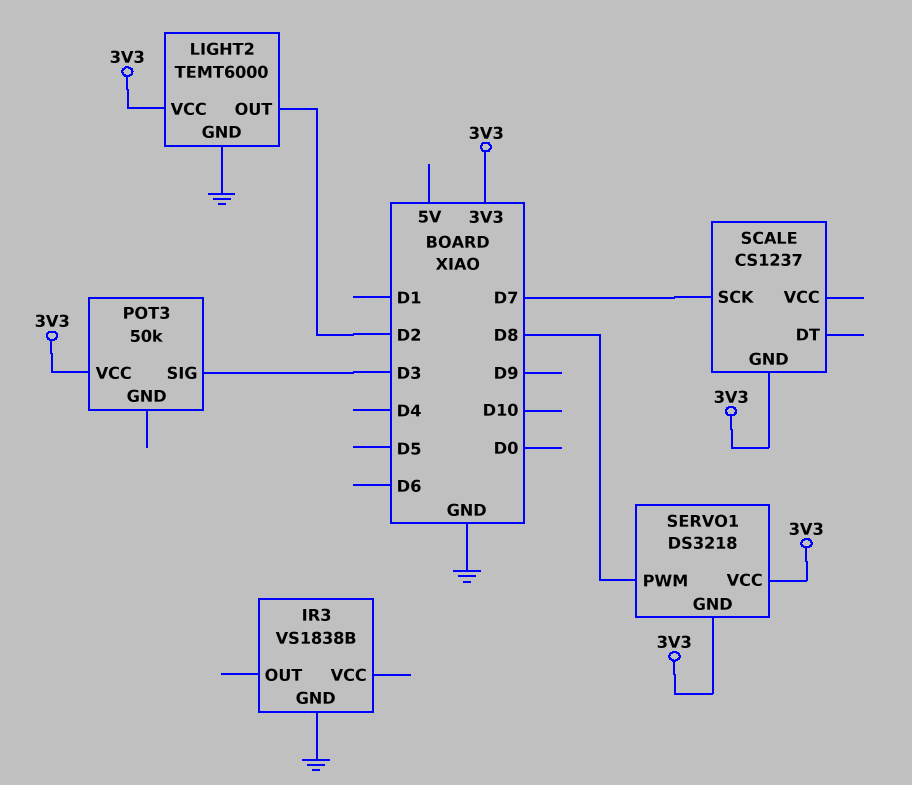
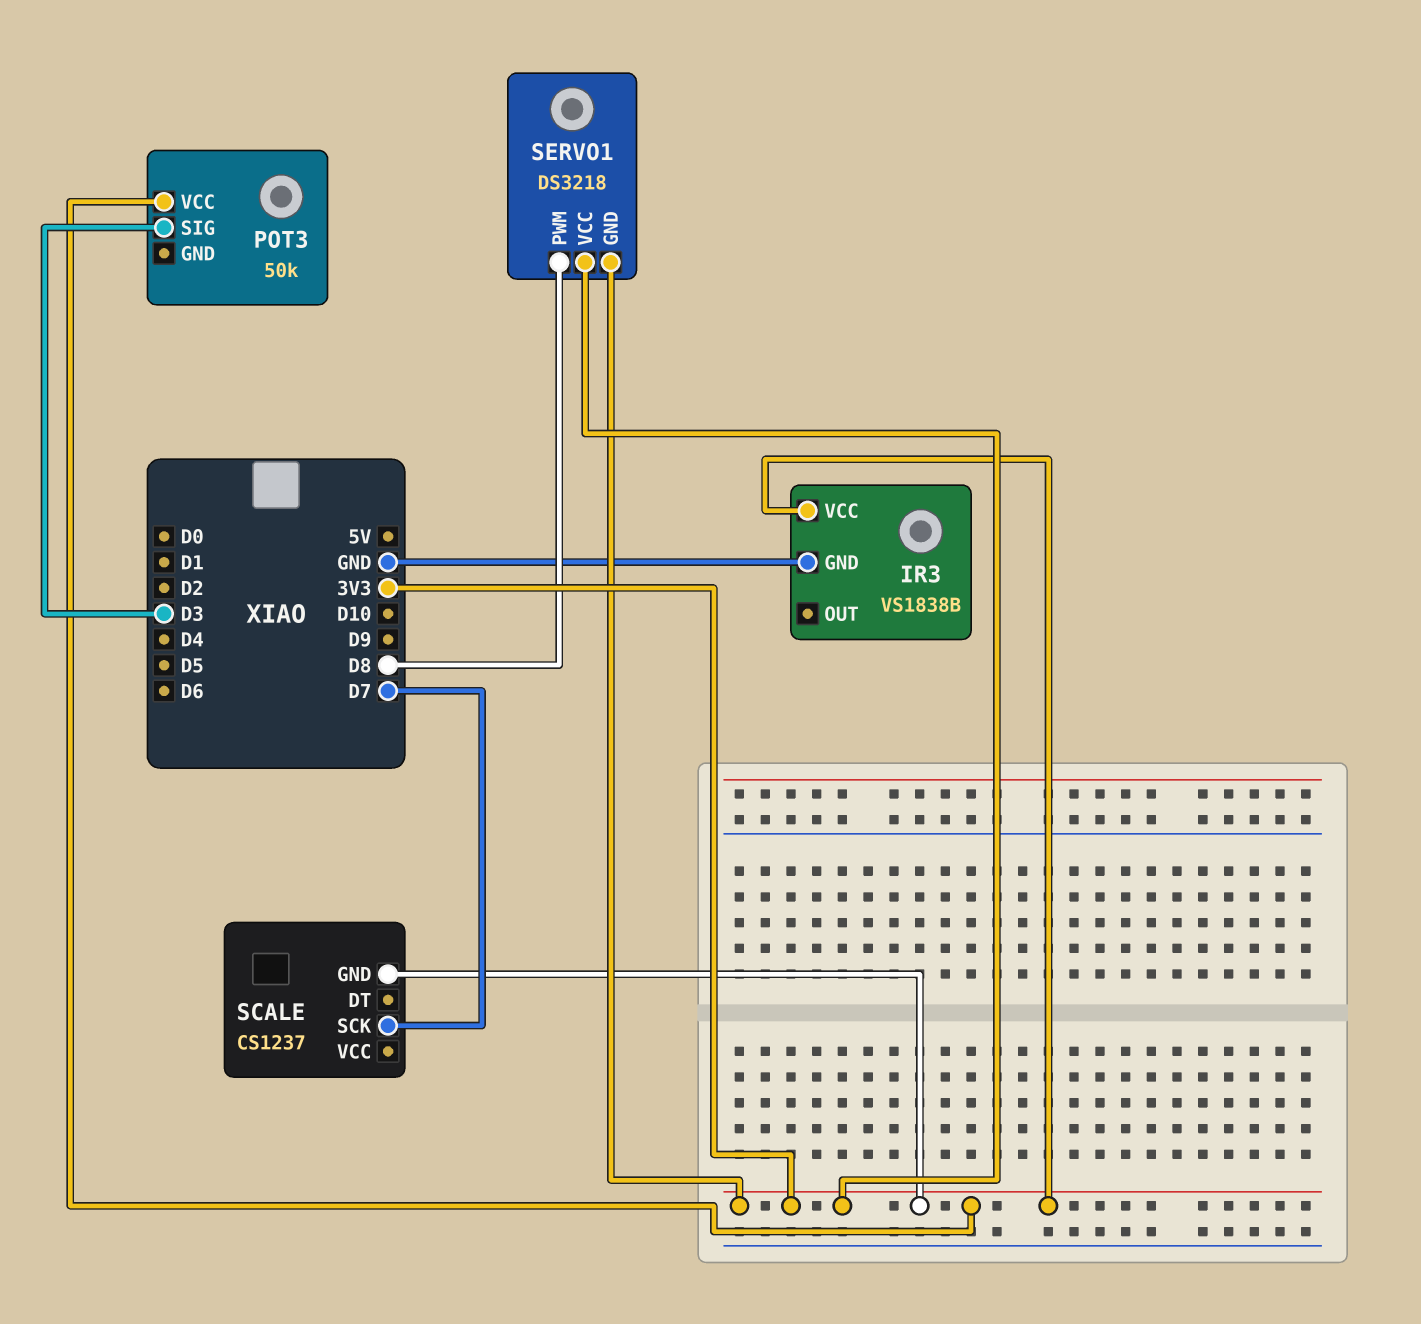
IR3 pin VCC: none -> 3V3
LIGHT2: TEMT6000 -> none
LIGHT2 pin GND: GND -> none
LIGHT2 pin OUT: D2 -> none
LIGHT2 pin VCC: 3V3 -> none

